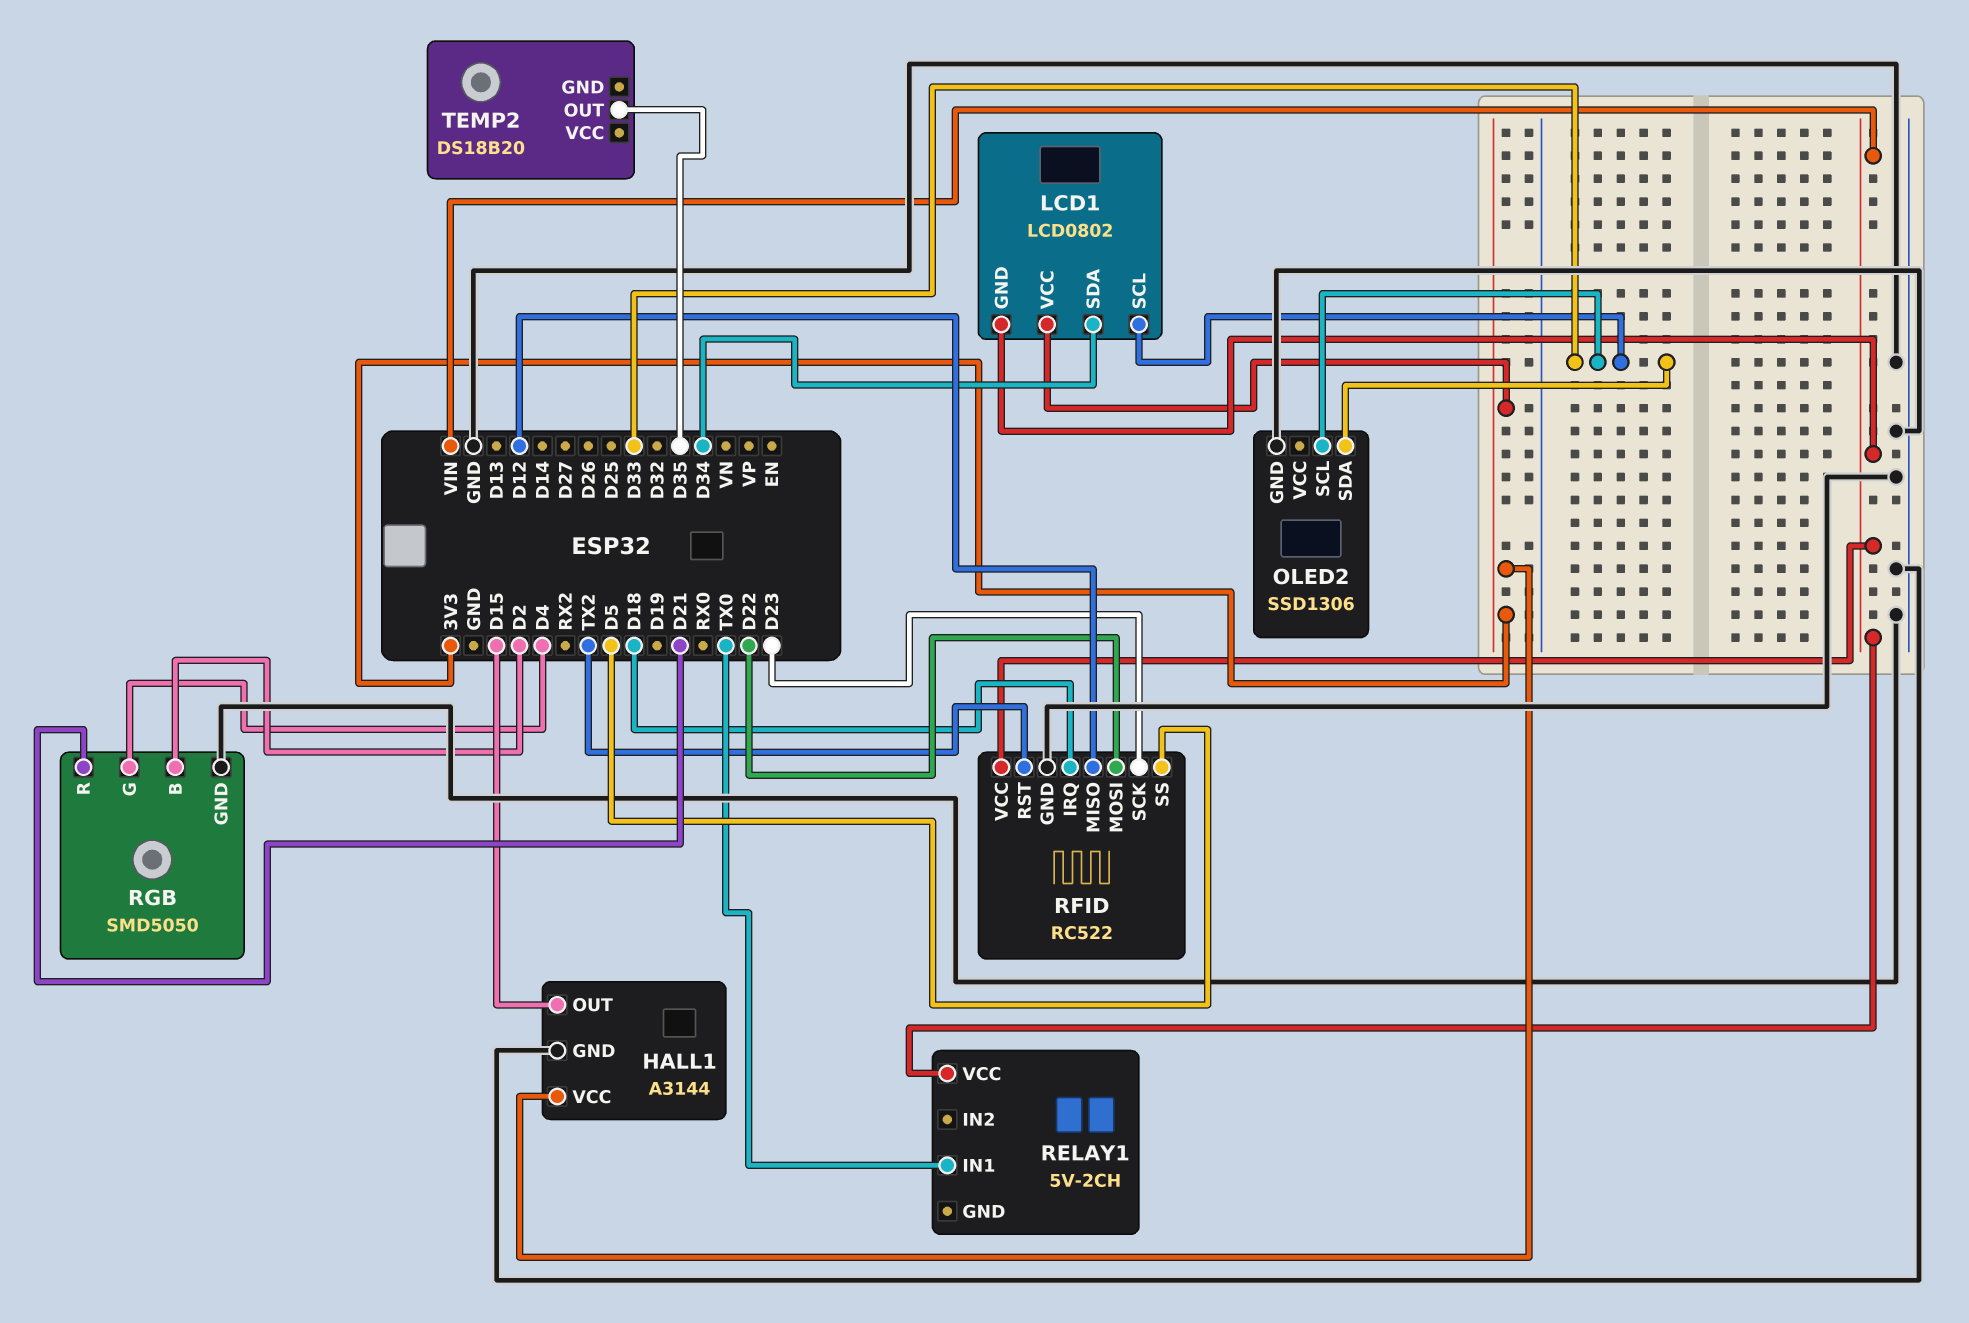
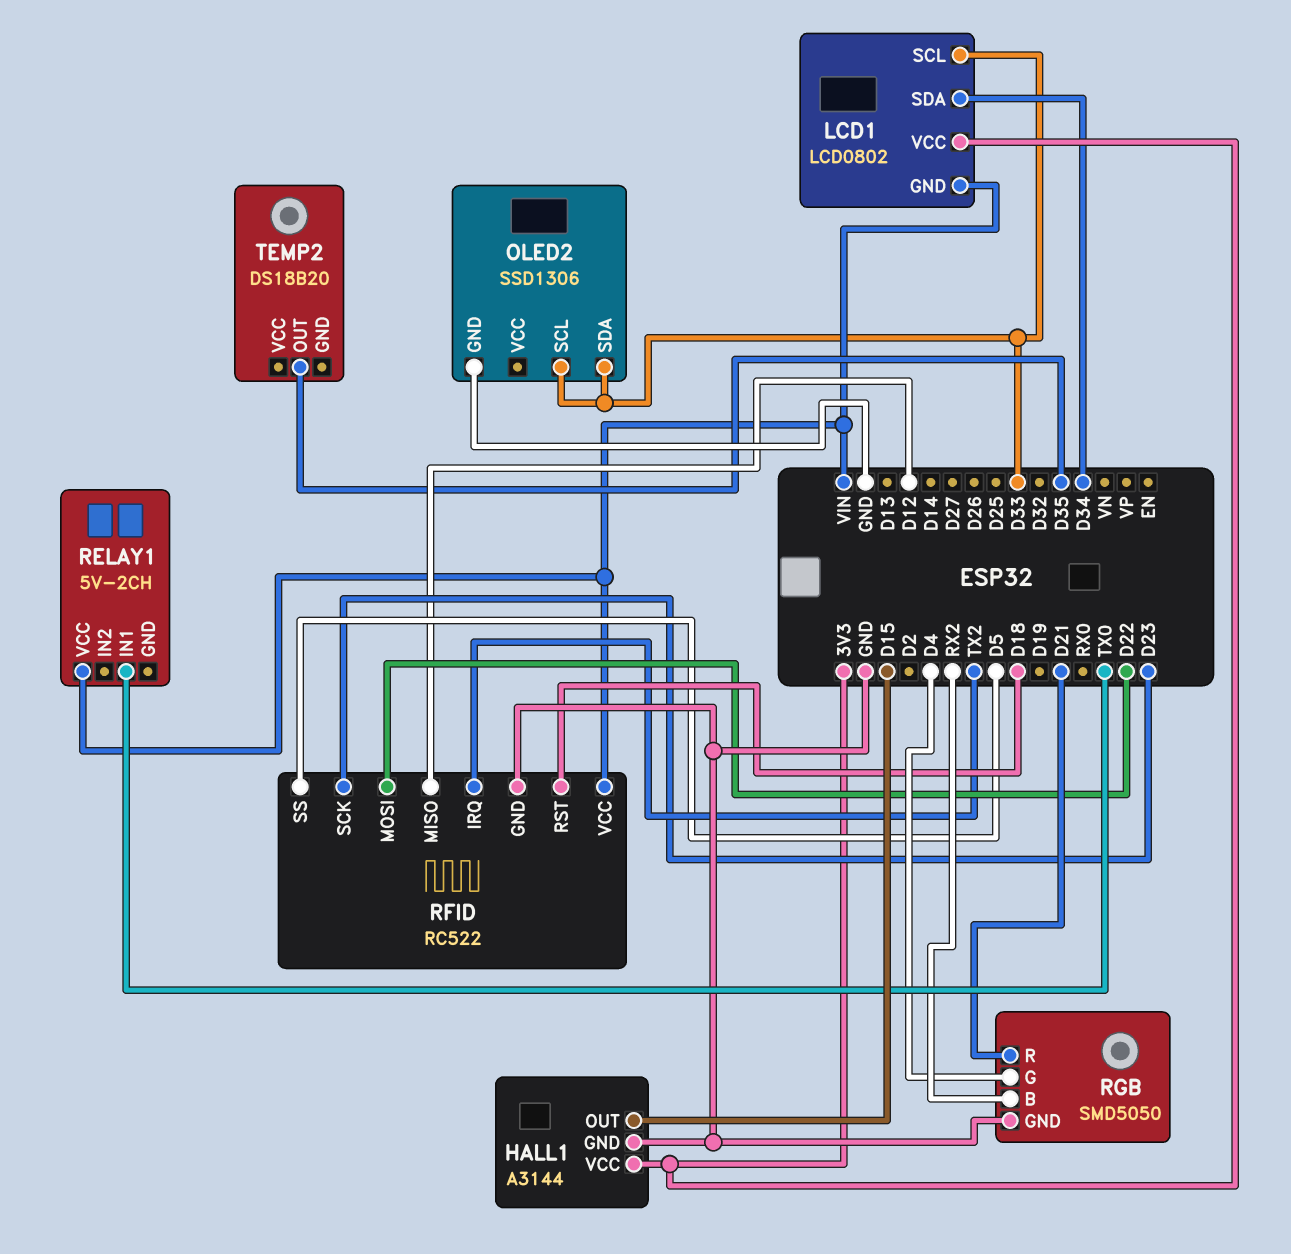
RFID pin IRQ: D18 -> TX2
RFID pin RST: TX2 -> D18
RGB pin B: D2 -> RX2

